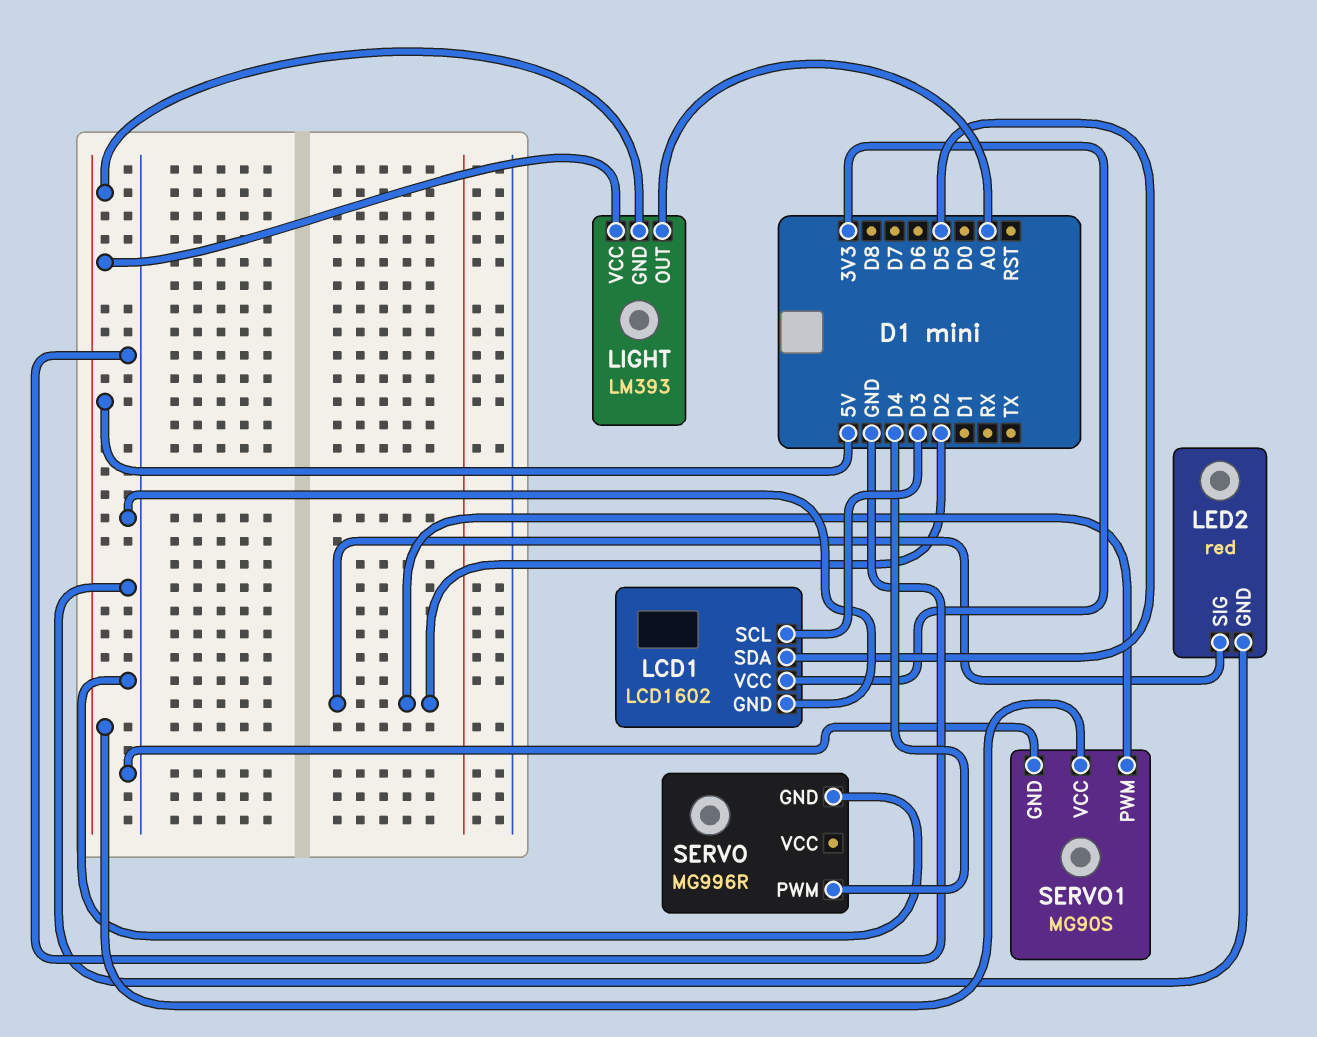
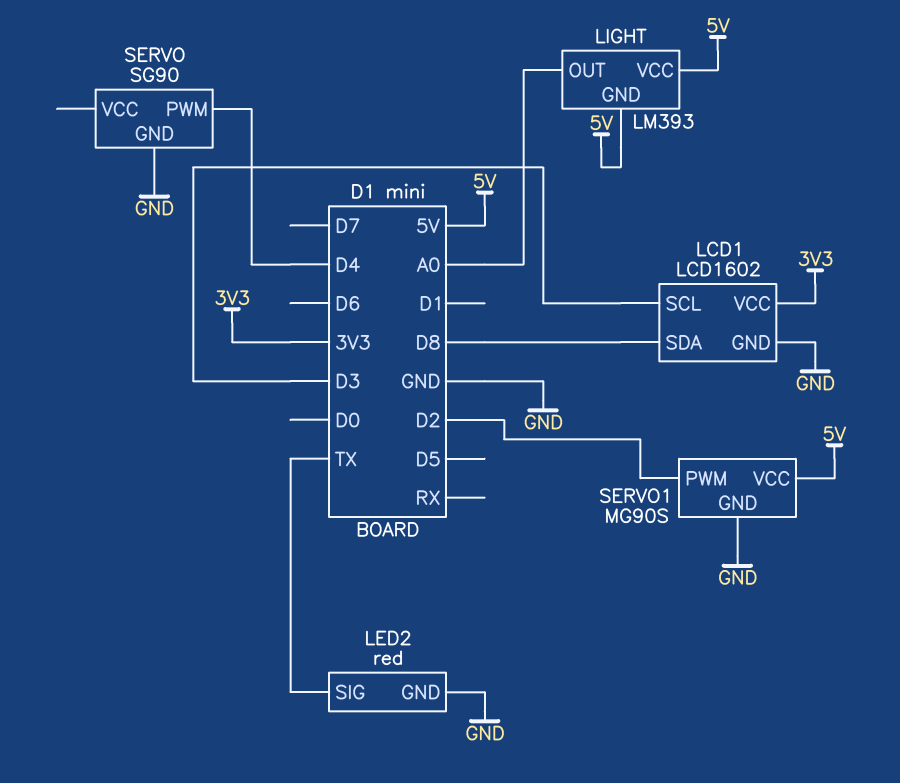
LCD1 pin SDA: D5 -> D8
LED2 pin SIG: D2 -> TX
SERVO: MG996R -> SG90

